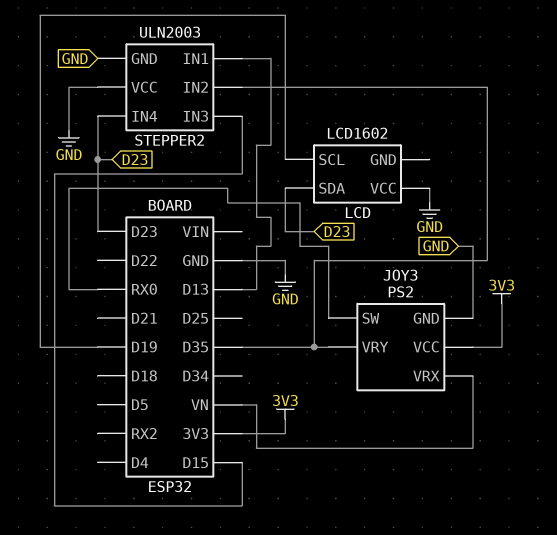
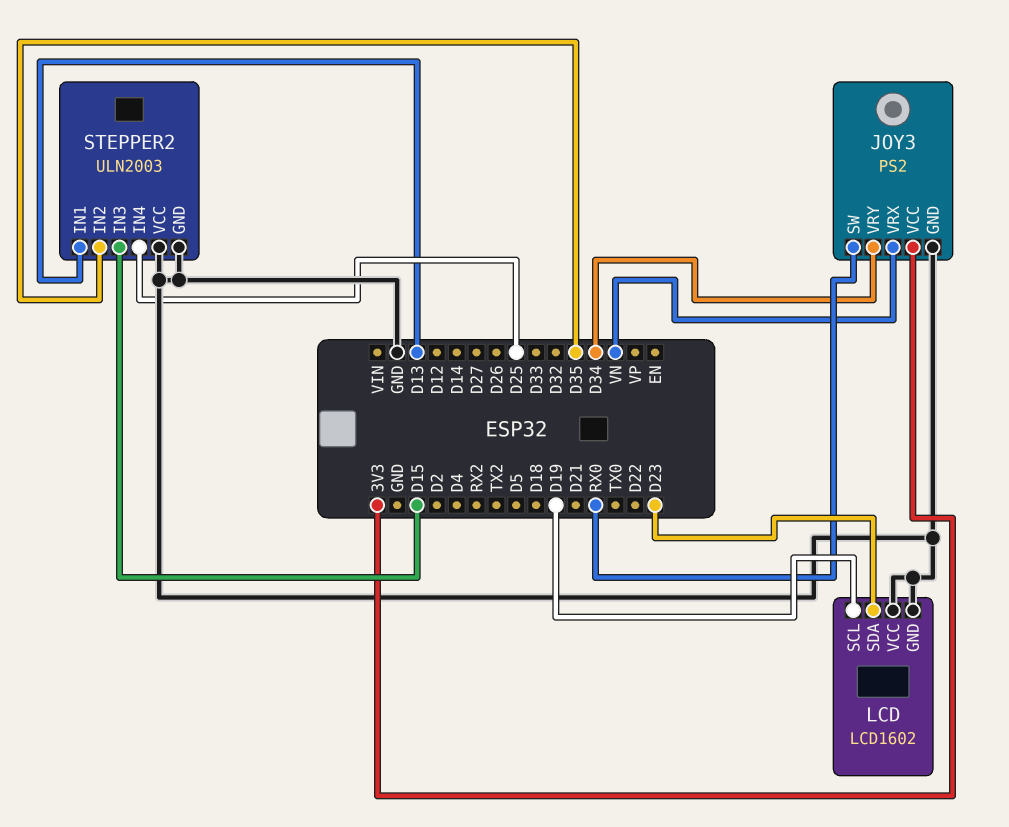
JOY3 pin VRY: D35 -> D34
LCD pin GND: none -> GND
STEPPER2 pin IN4: D23 -> D25

